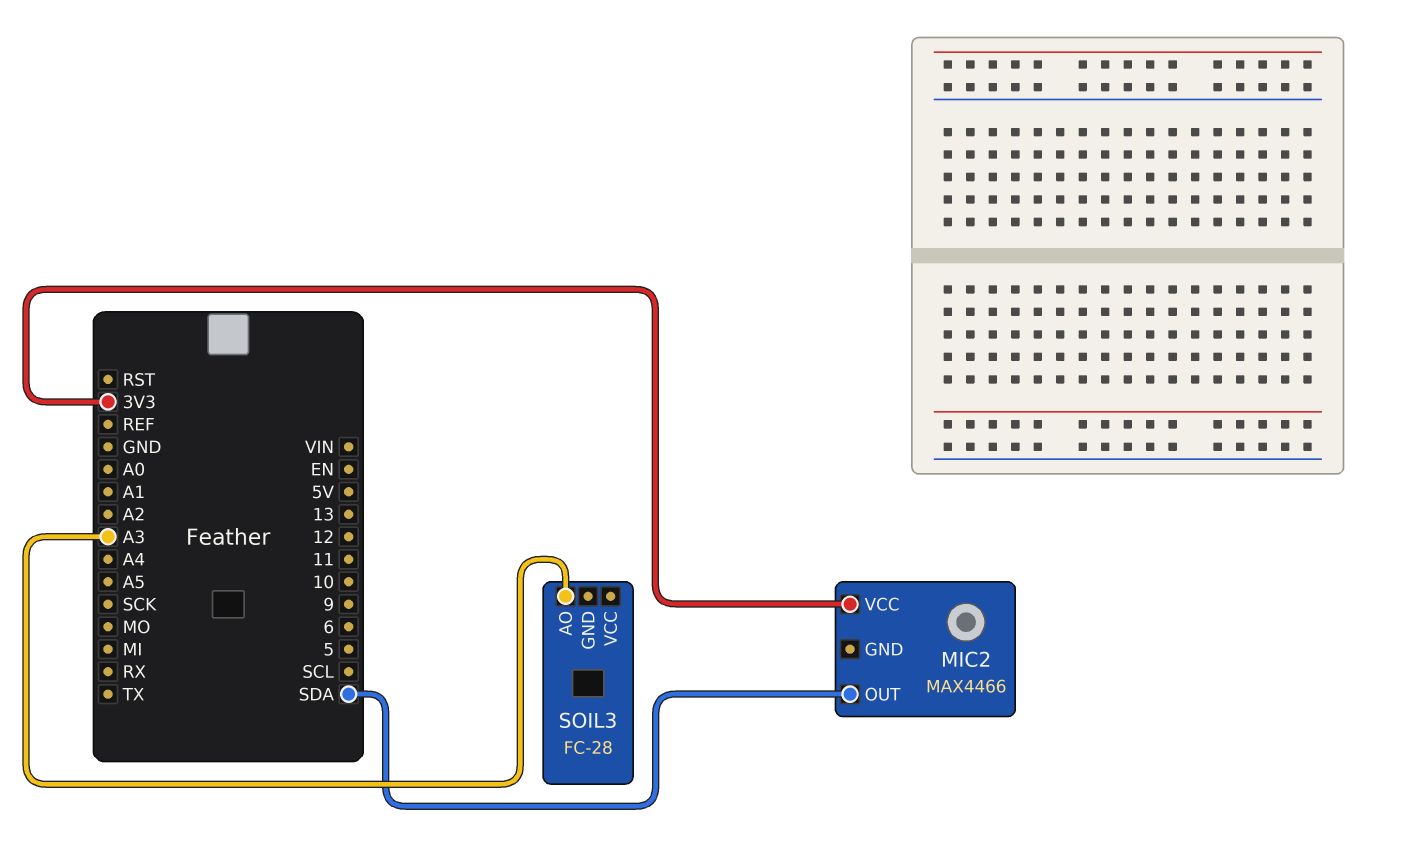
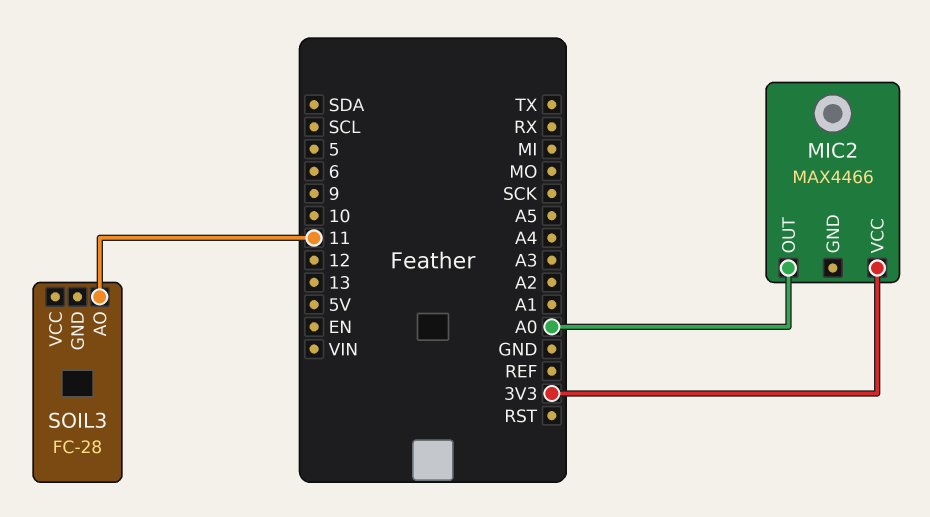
MIC2 pin OUT: SDA -> A0
SOIL3 pin AO: A3 -> 11

